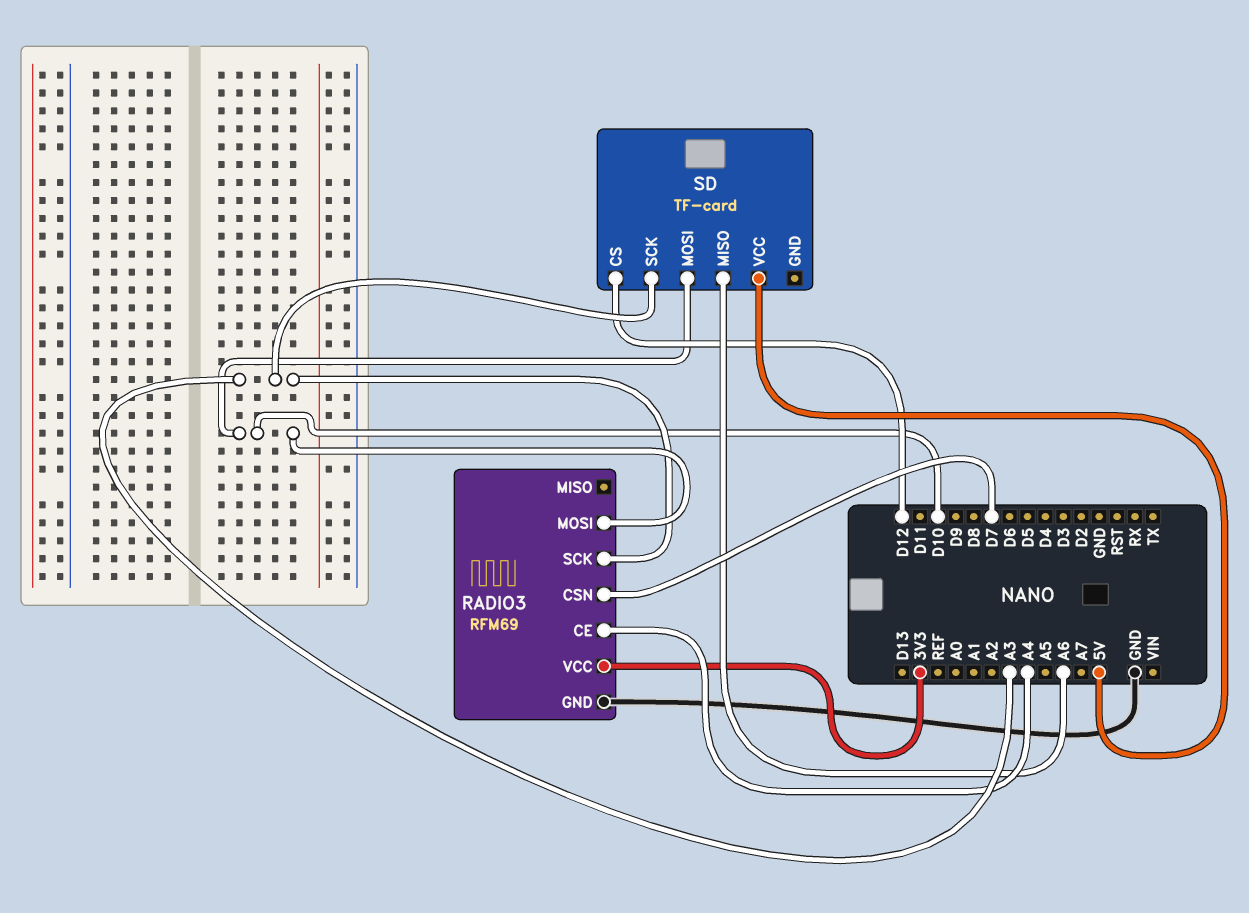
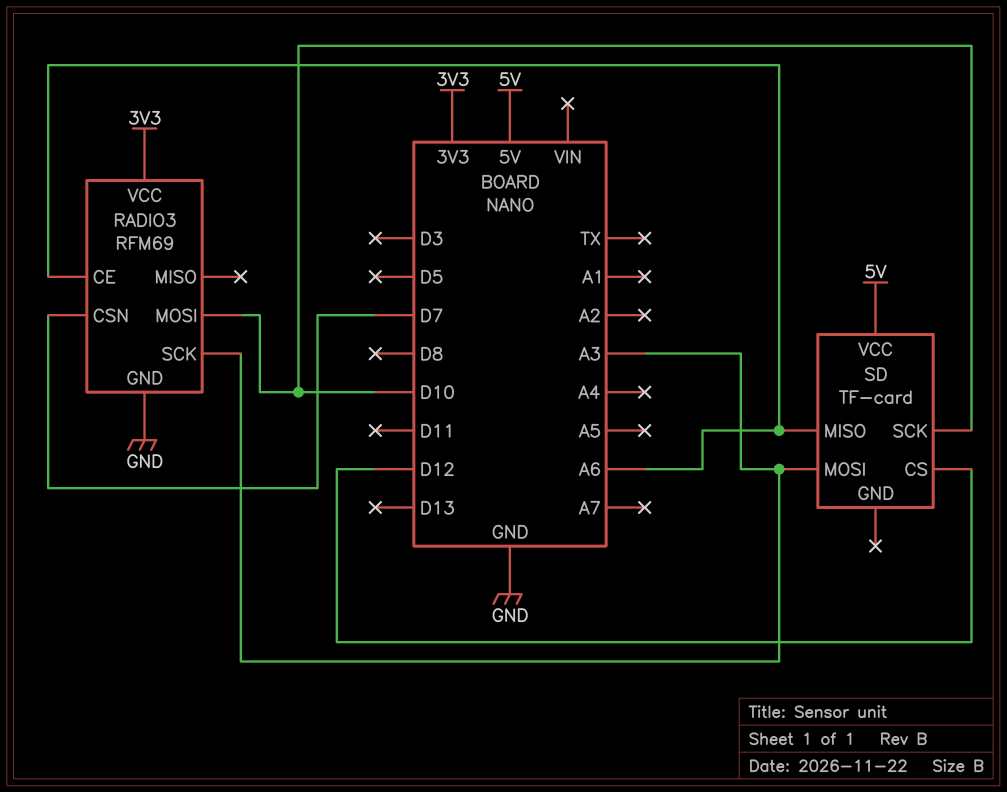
RADIO3 pin CE: A4 -> A6
SD pin MOSI: D10 -> A3
SD pin SCK: A3 -> D10

